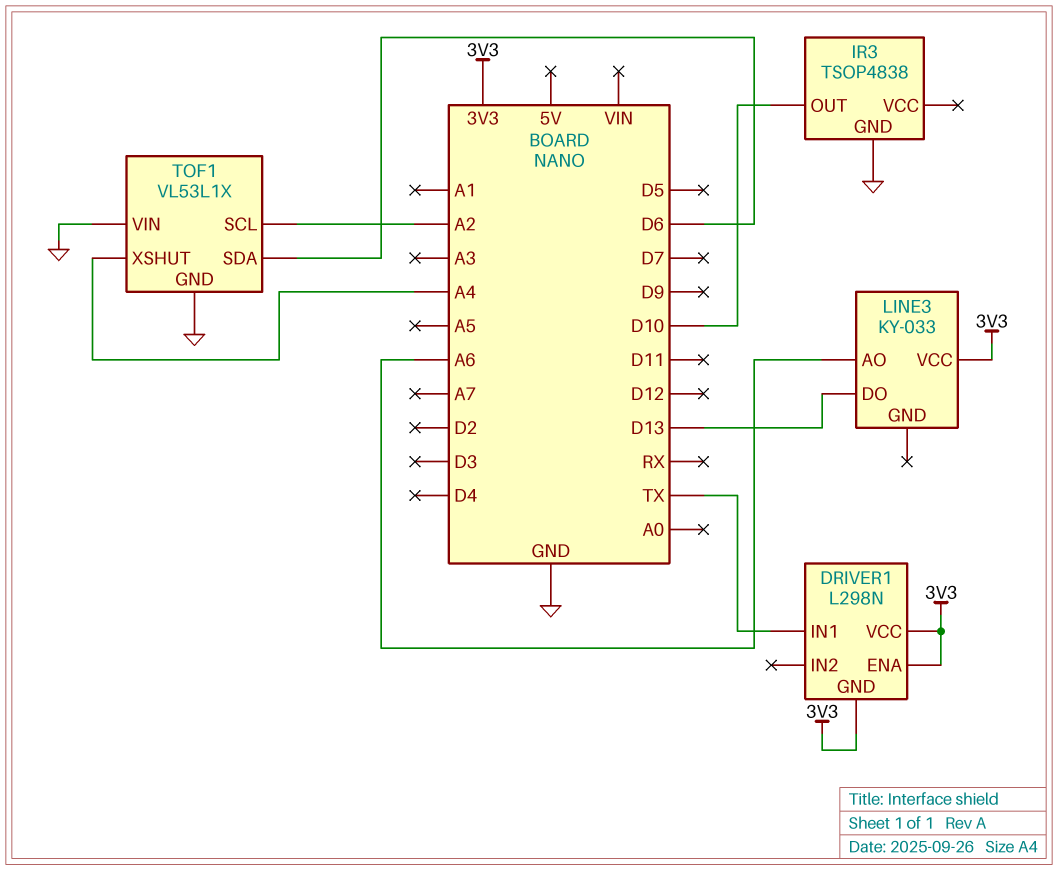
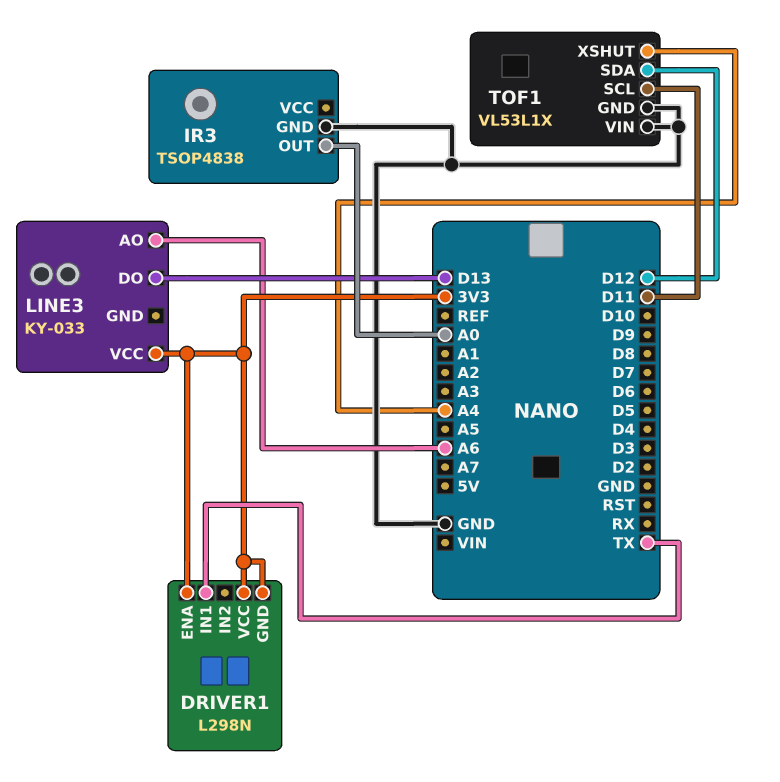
IR3 pin OUT: D10 -> A0
TOF1 pin SCL: A2 -> D11
TOF1 pin SDA: D6 -> D12

